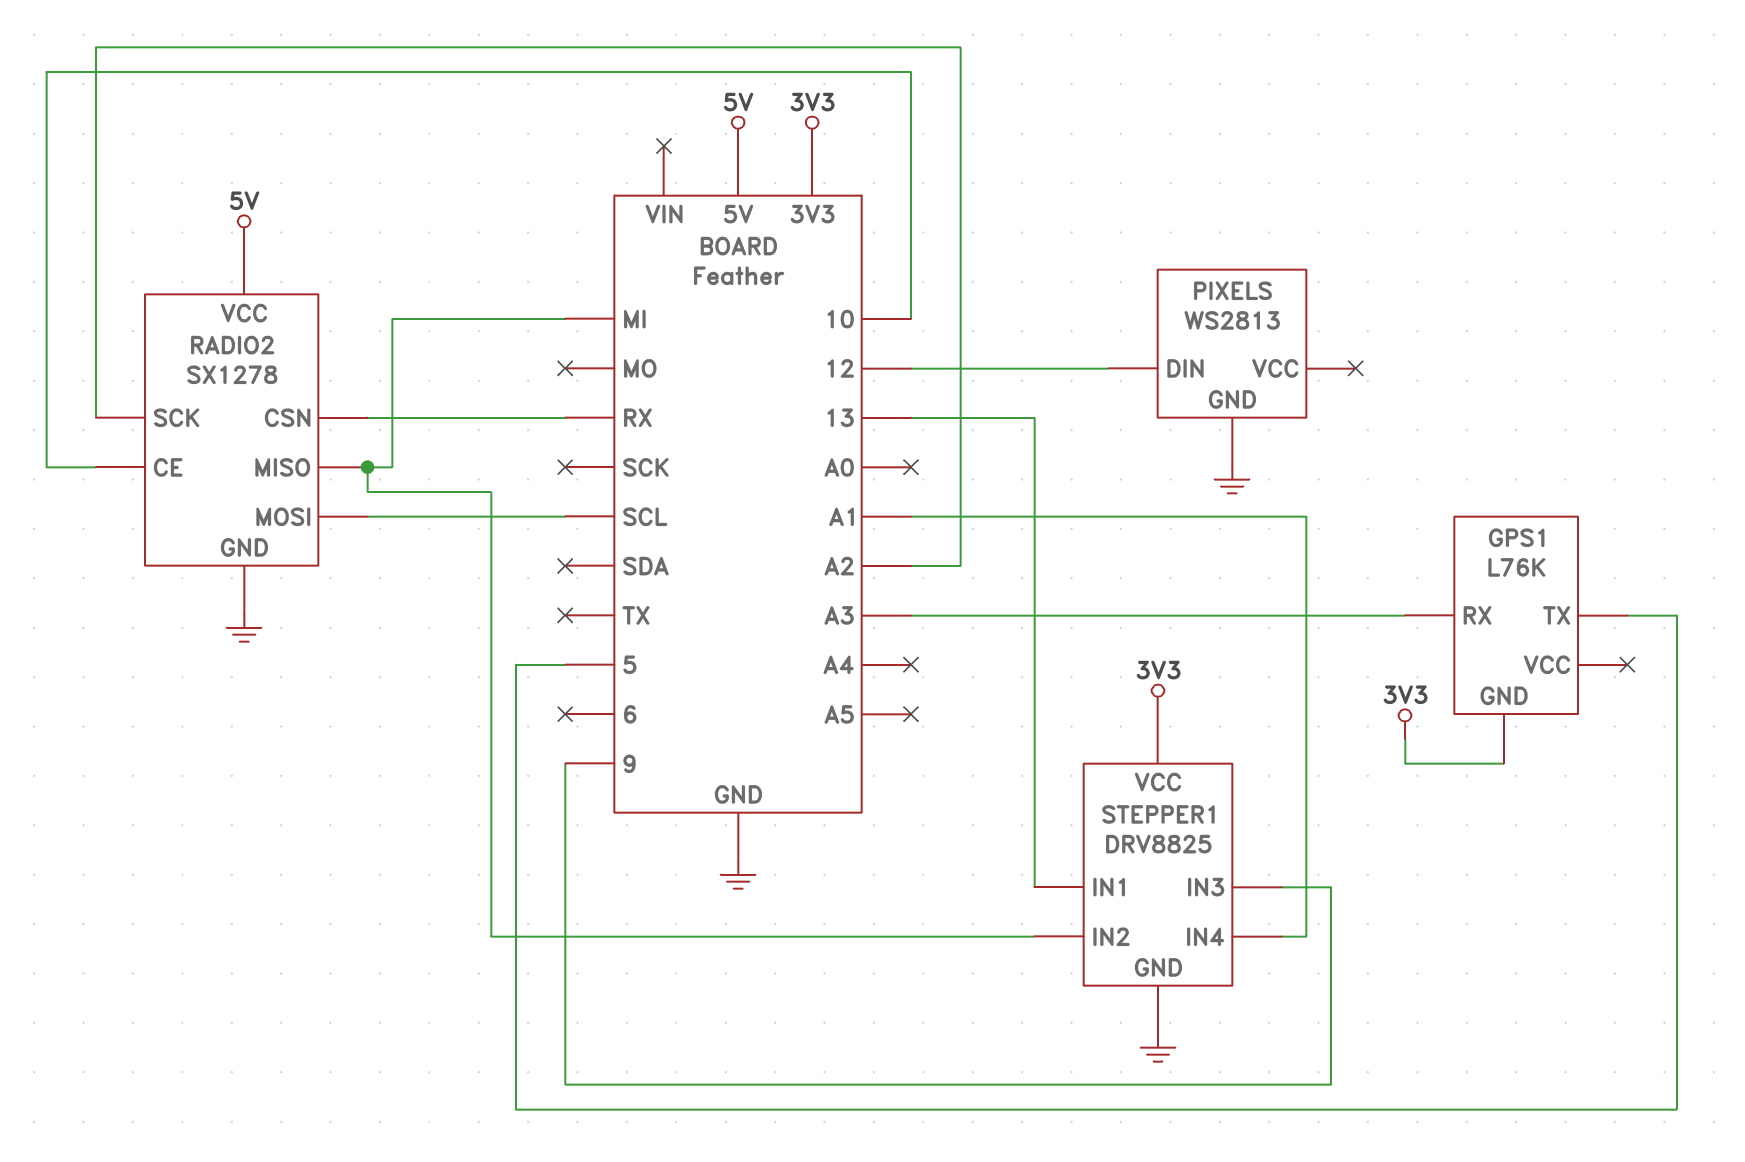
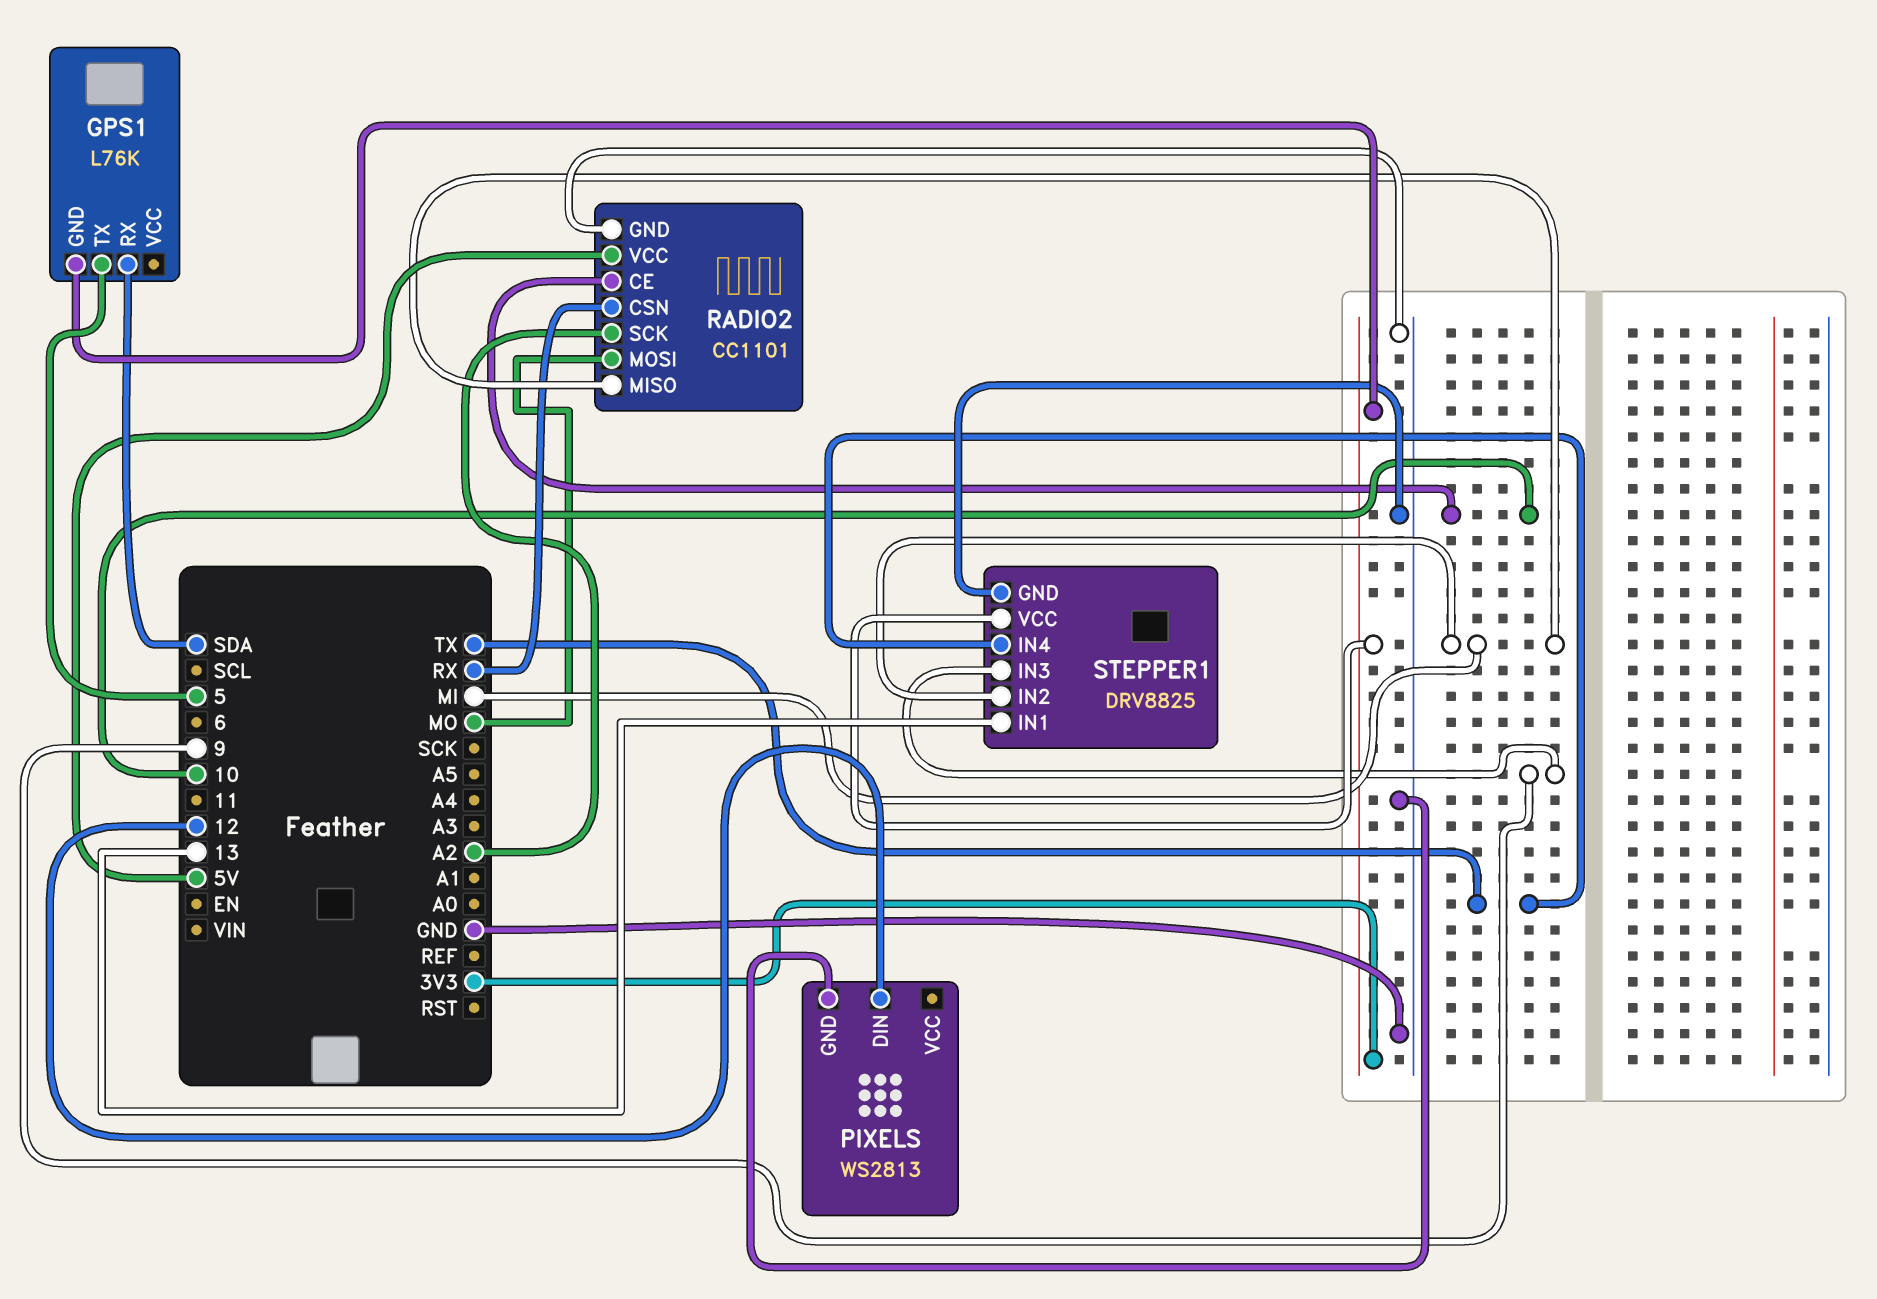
GPS1 pin RX: A3 -> SDA
RADIO2: SX1278 -> CC1101
RADIO2 pin MOSI: SCL -> MO
STEPPER1 pin IN4: A1 -> TX

